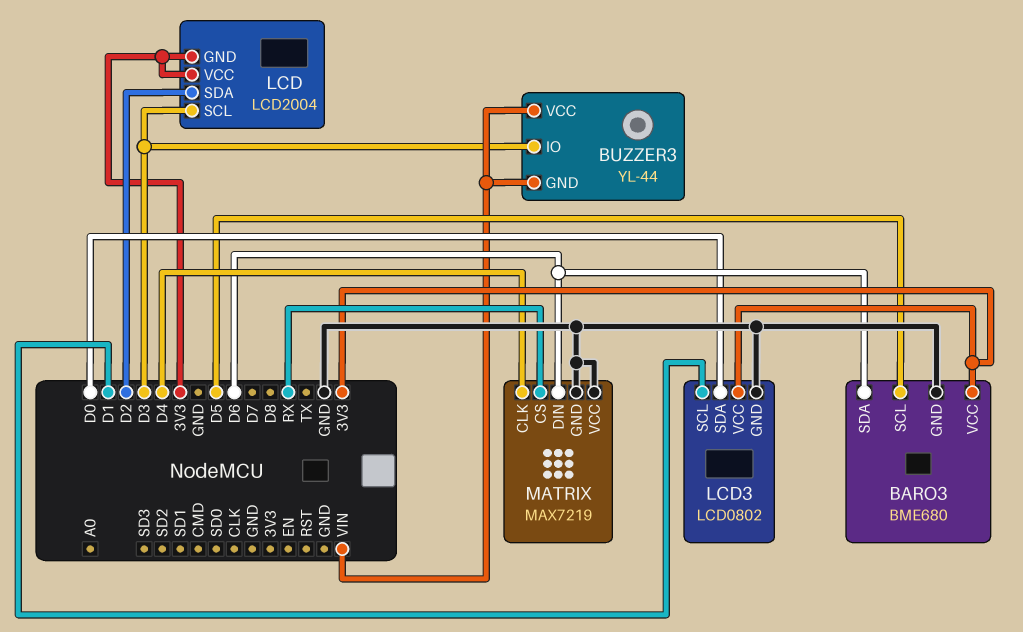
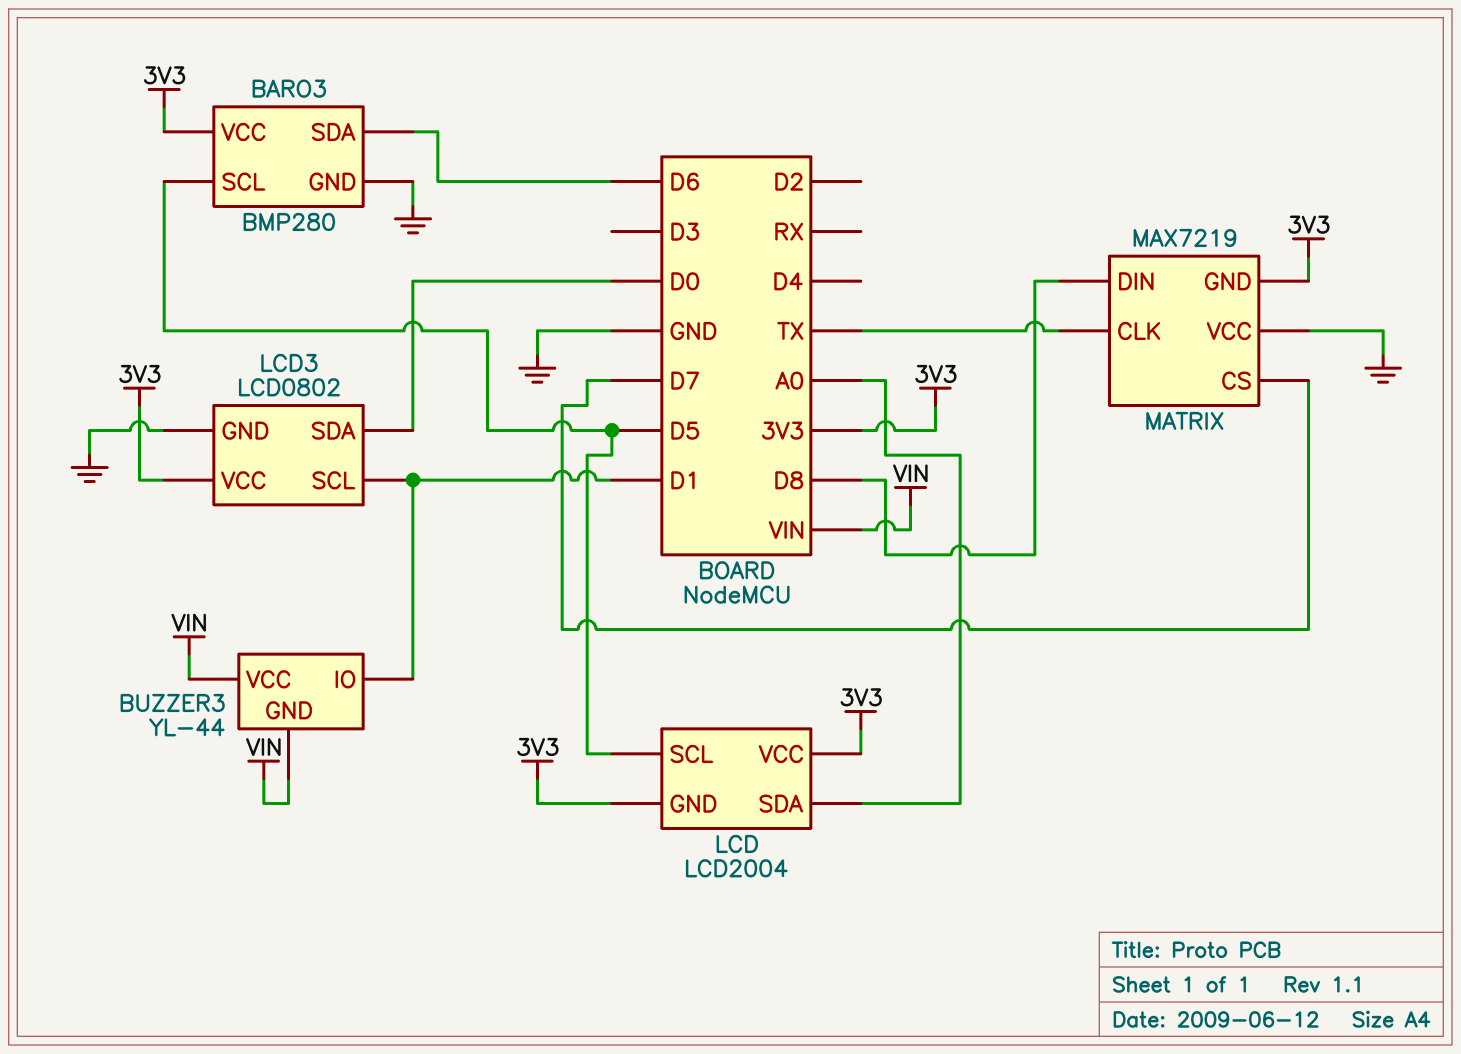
BARO3: BME680 -> BMP280
BUZZER3 pin IO: D3 -> D1
LCD pin SCL: D3 -> D5
LCD pin SDA: D2 -> A0
MATRIX pin CLK: D4 -> TX
MATRIX pin CS: RX -> D7
MATRIX pin DIN: D6 -> D8
MATRIX pin GND: GND -> 3V3

